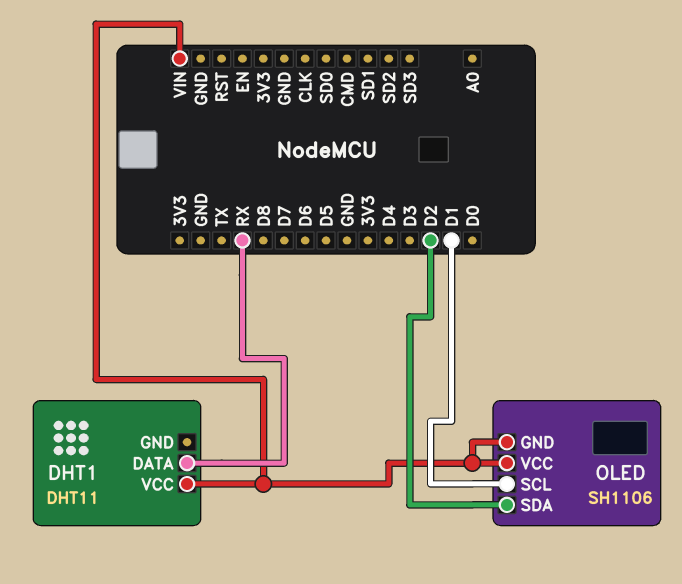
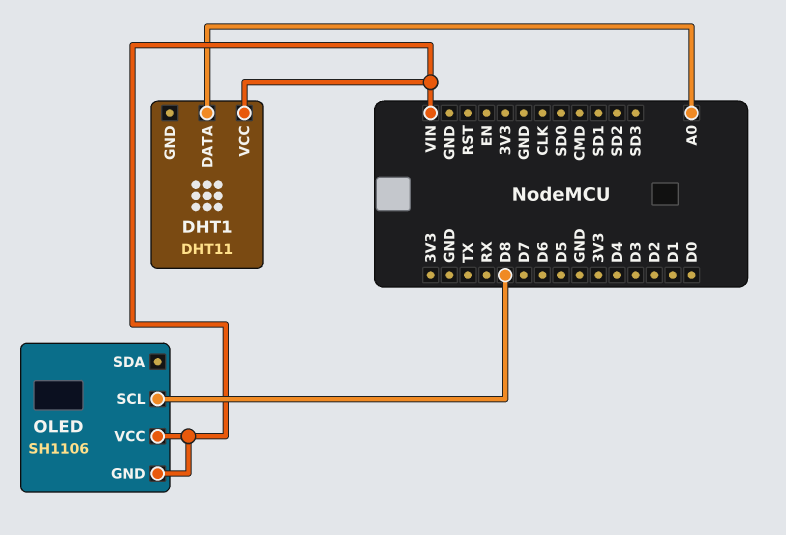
DHT1 pin DATA: RX -> A0
OLED pin SCL: D1 -> D8
OLED pin SDA: D2 -> none

